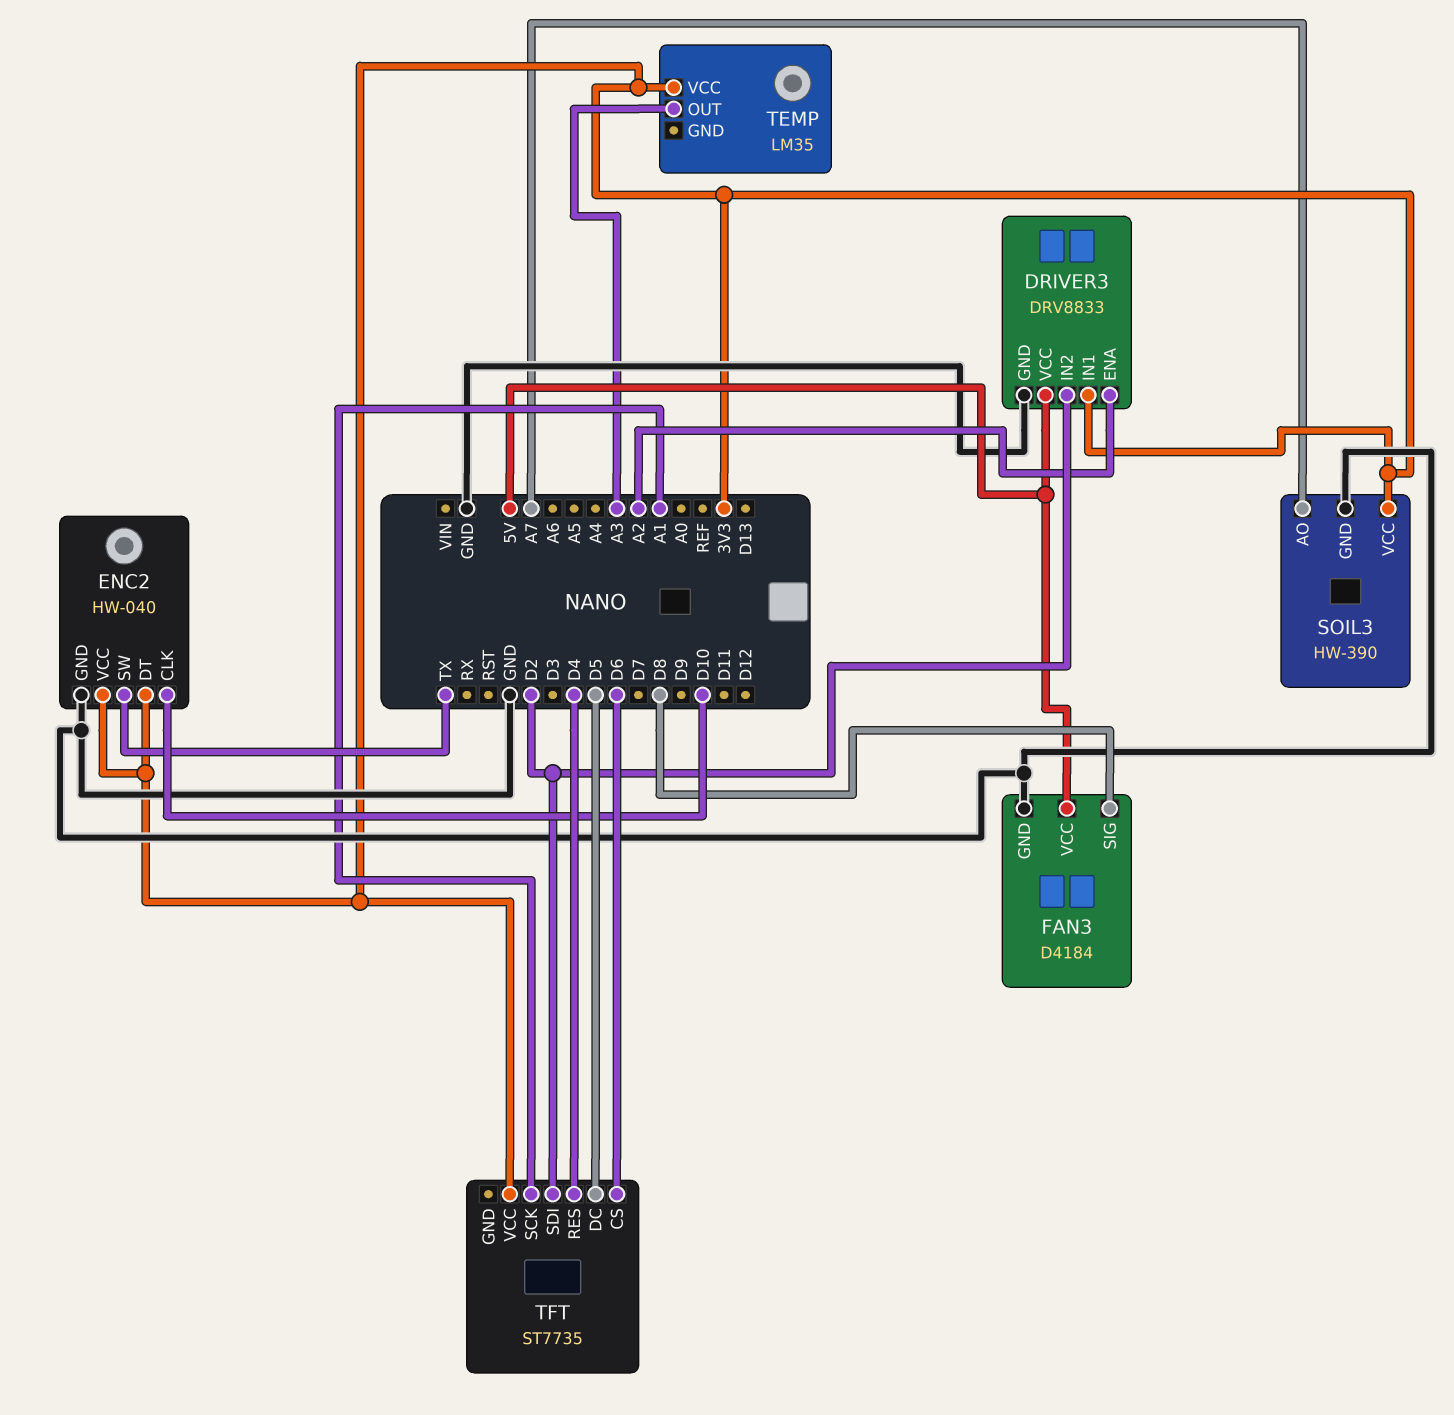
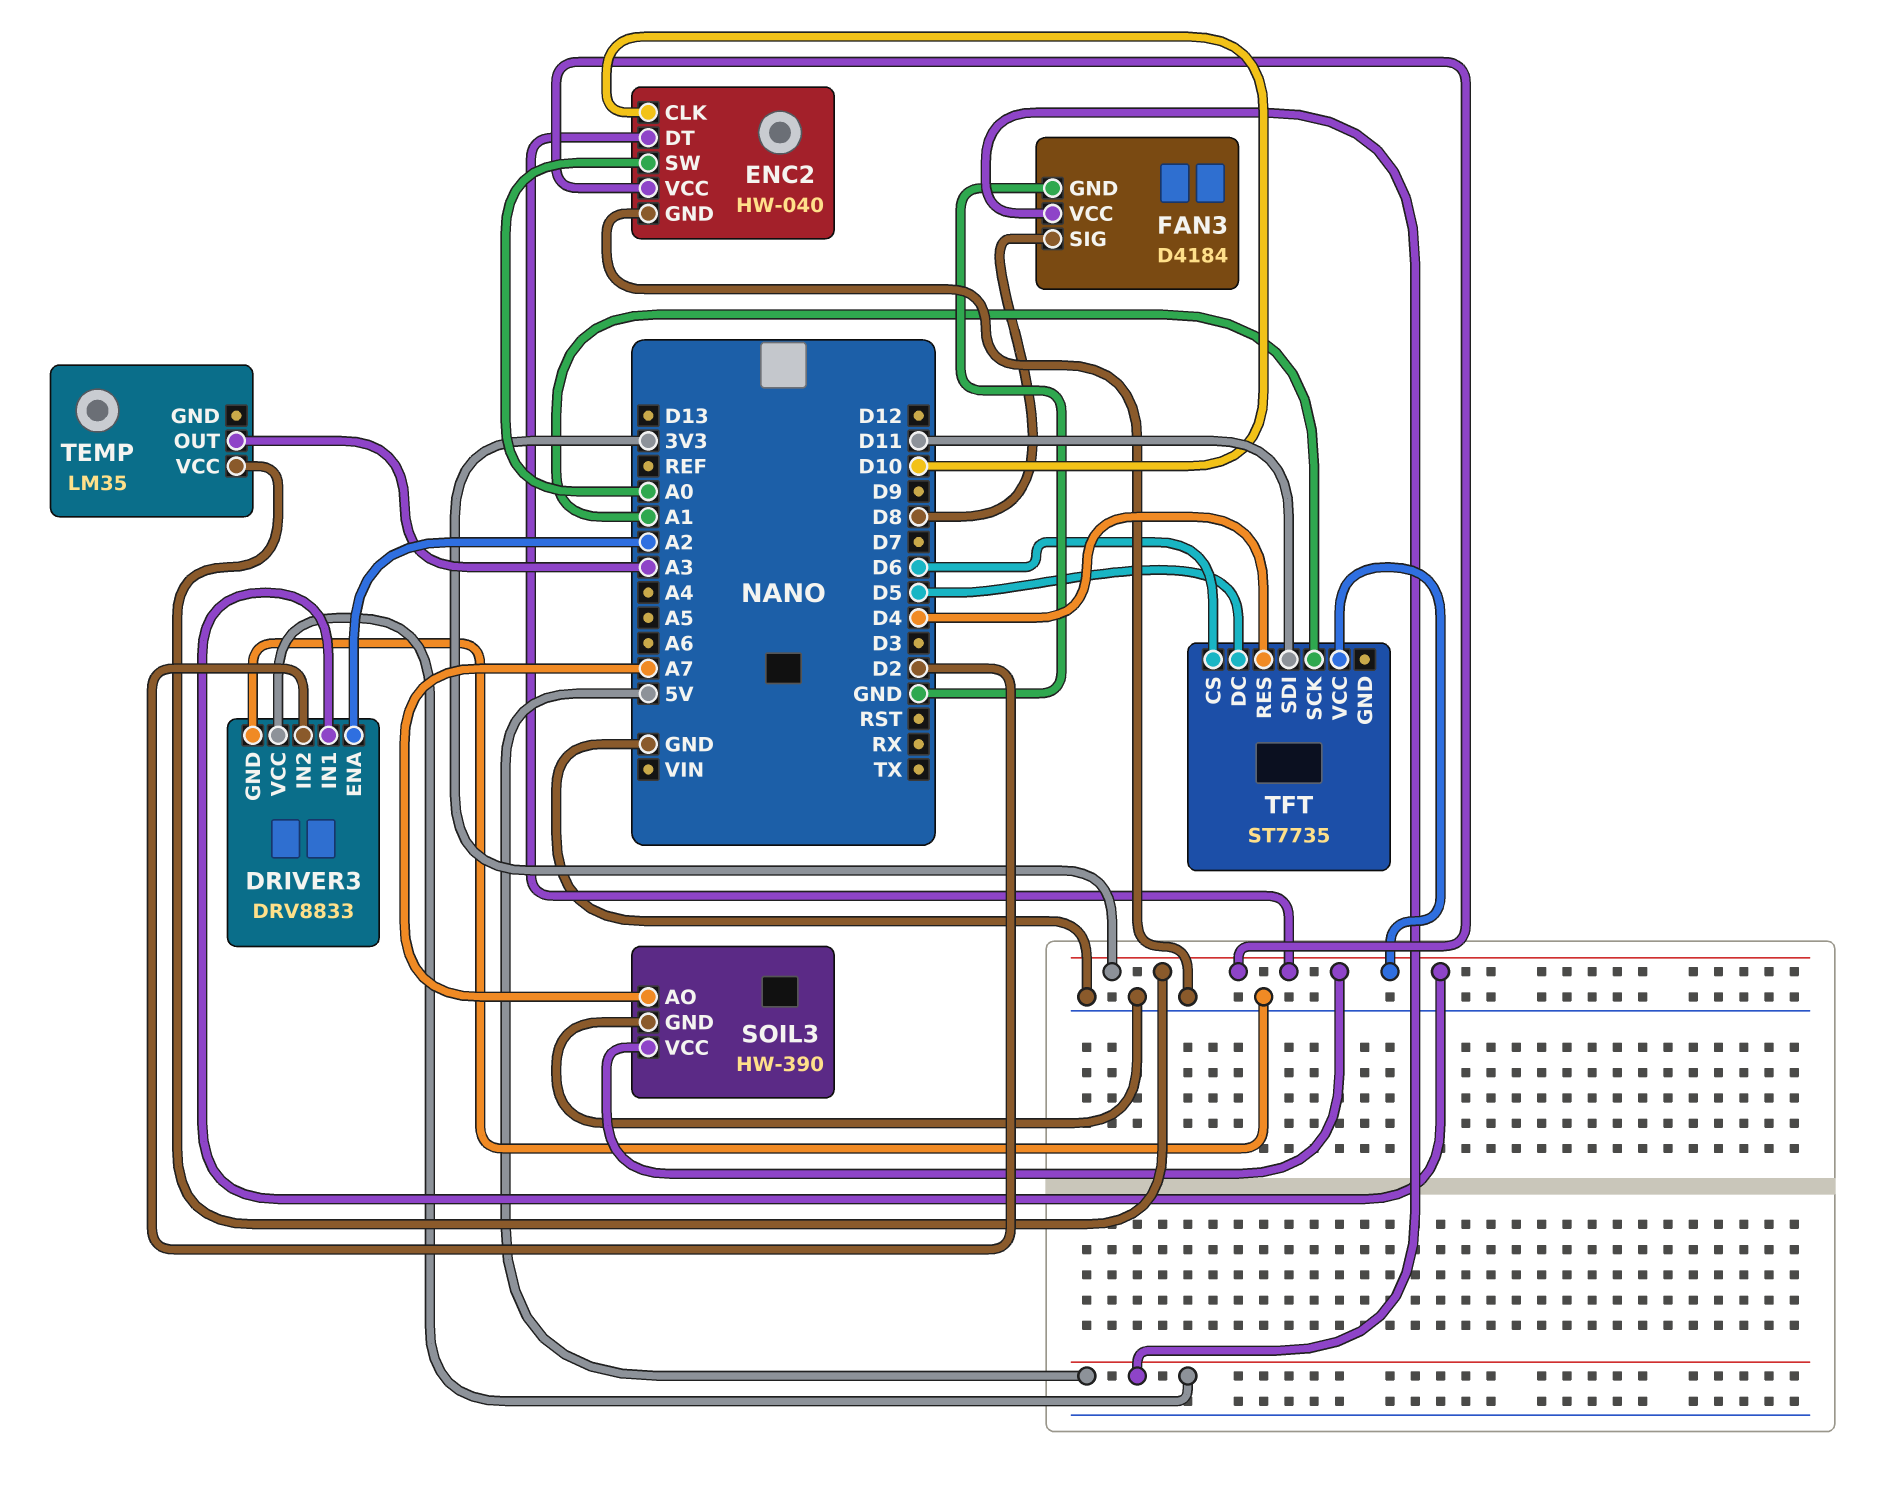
ENC2 pin SW: TX -> A0
TFT pin SDI: D2 -> D11

